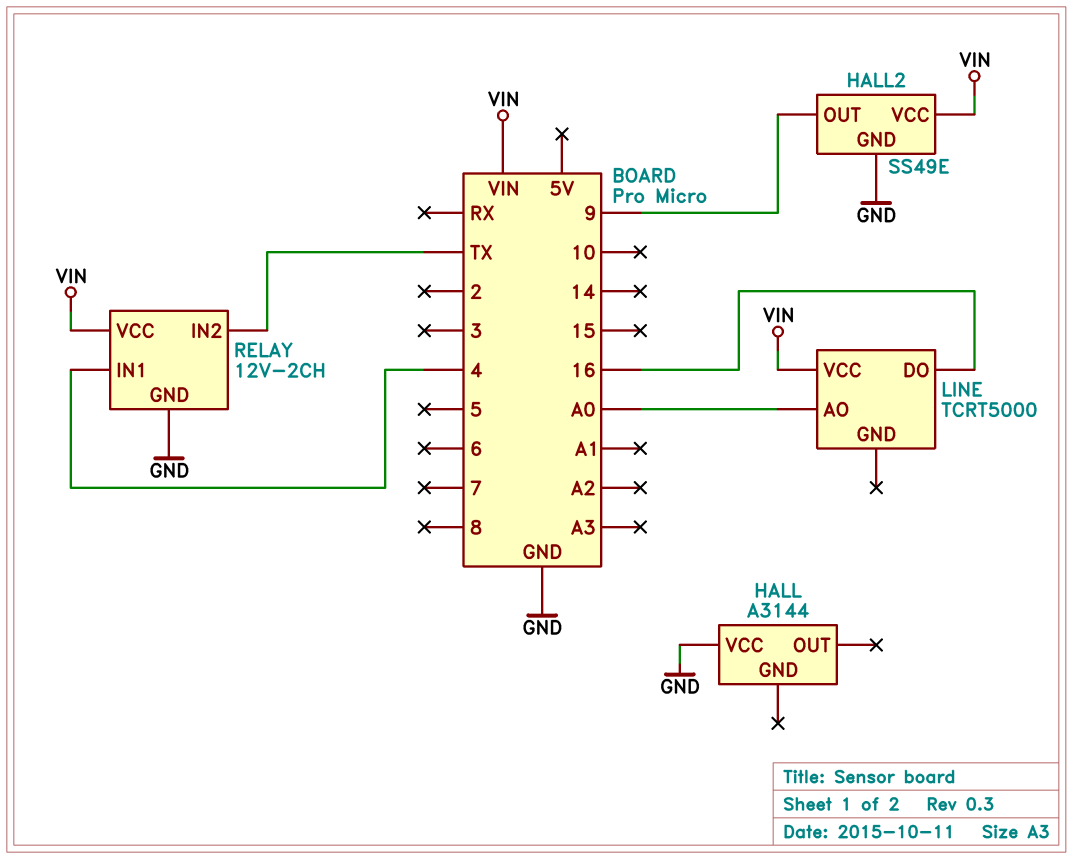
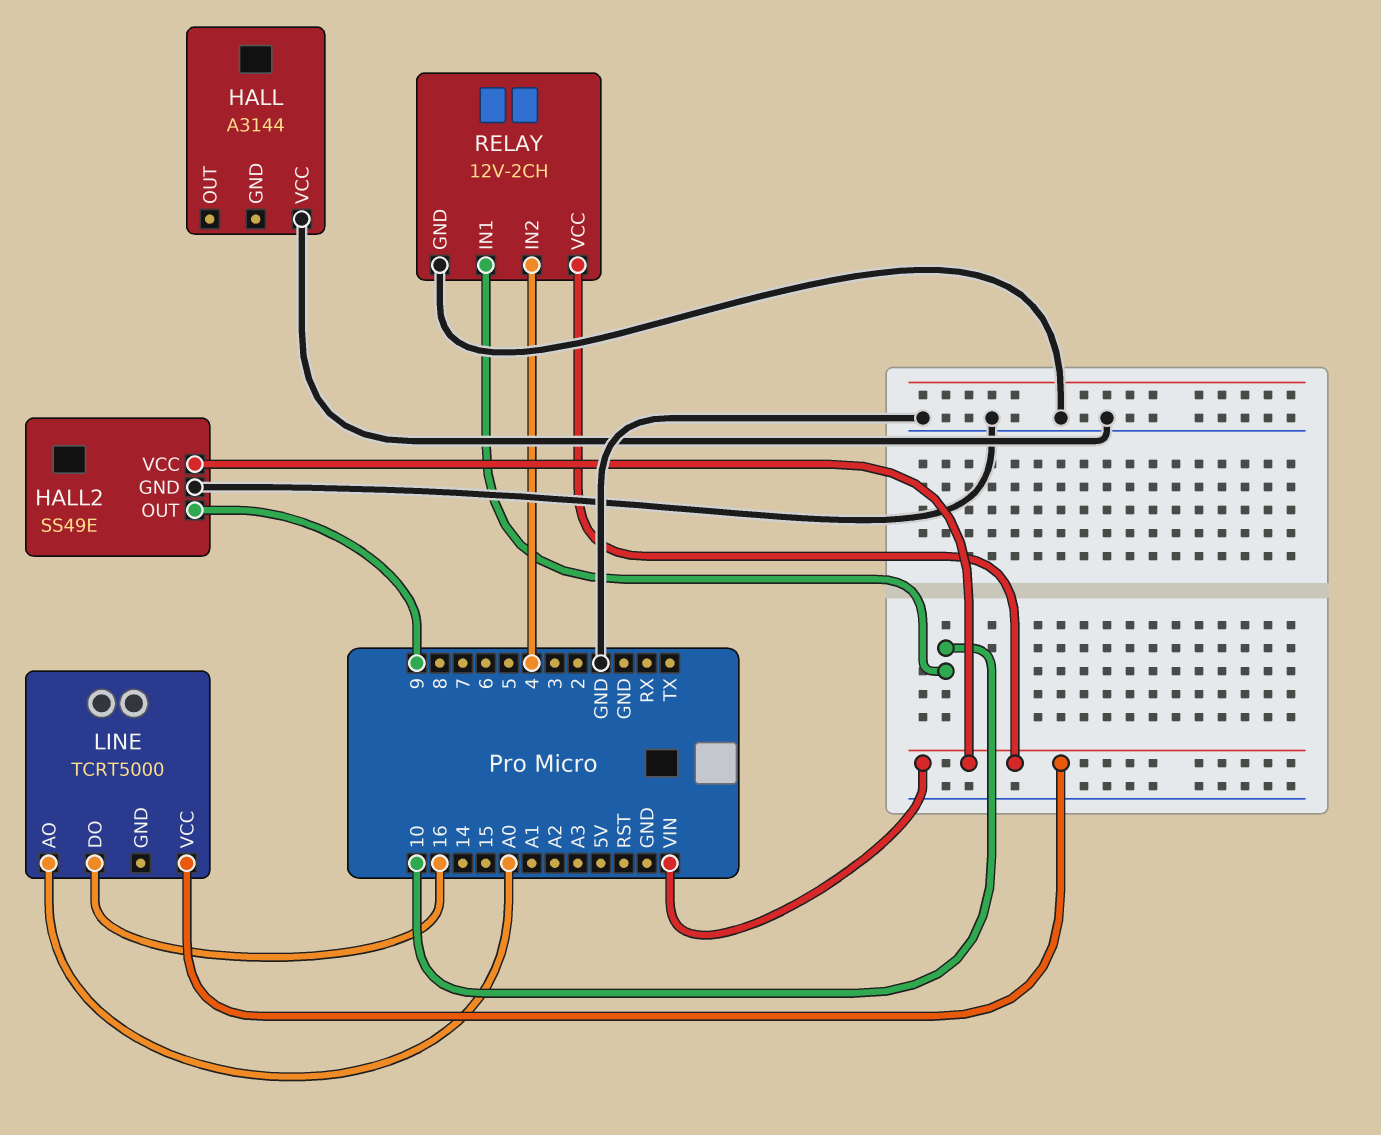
RELAY pin IN1: 4 -> 10
RELAY pin IN2: TX -> 4

